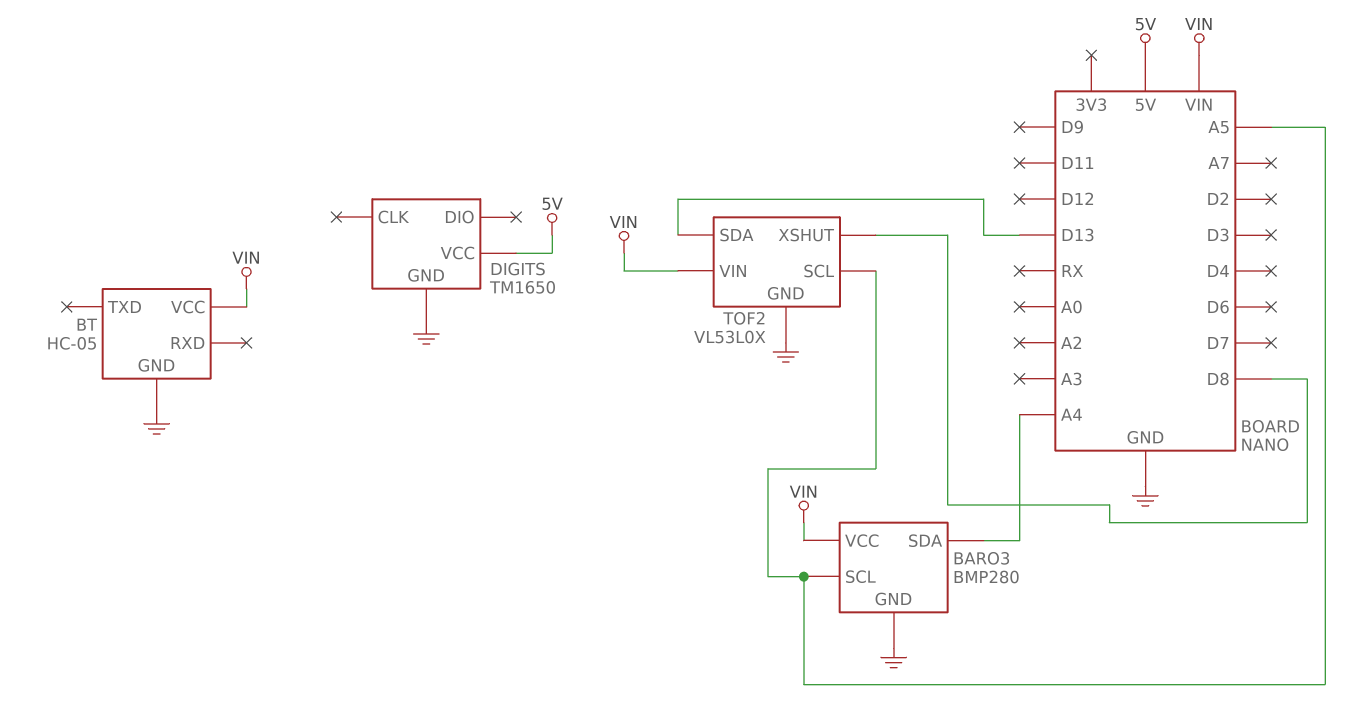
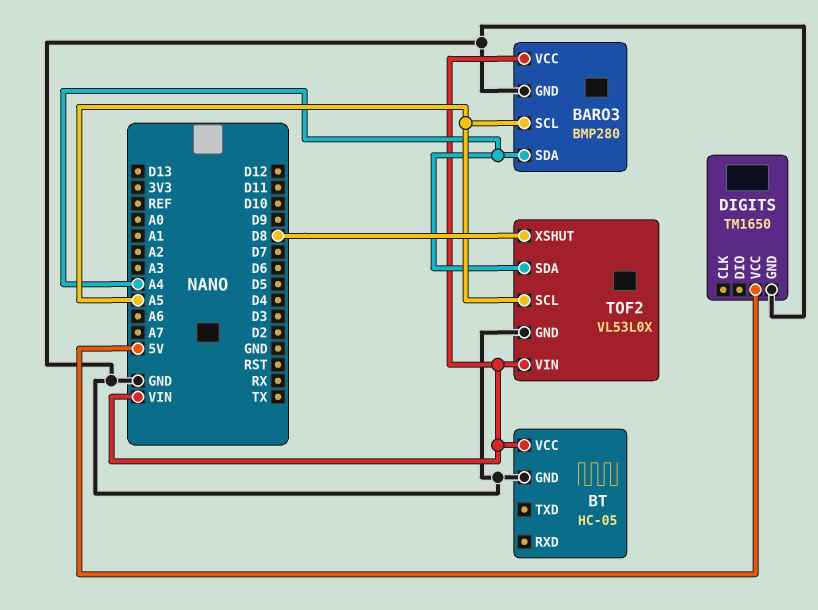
TOF2 pin SDA: D13 -> A4

